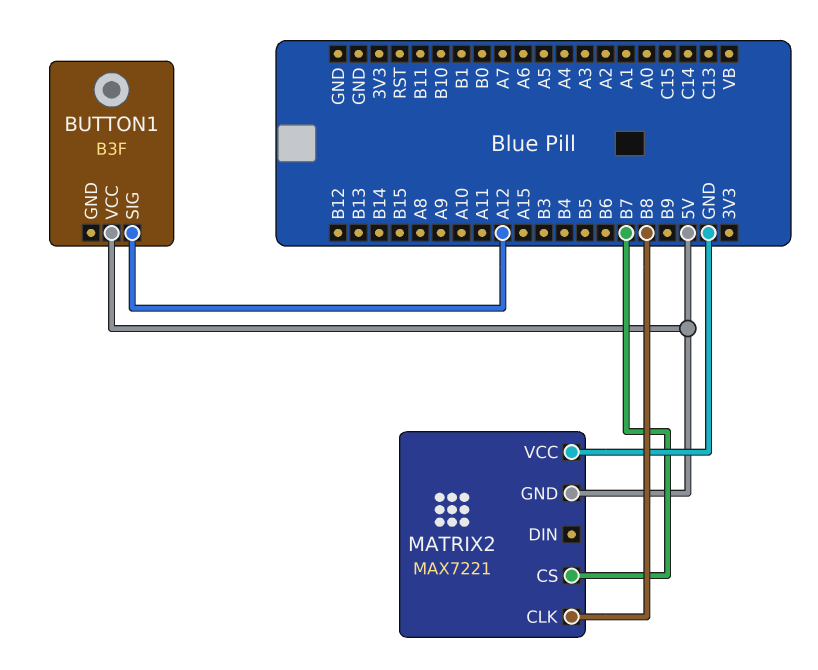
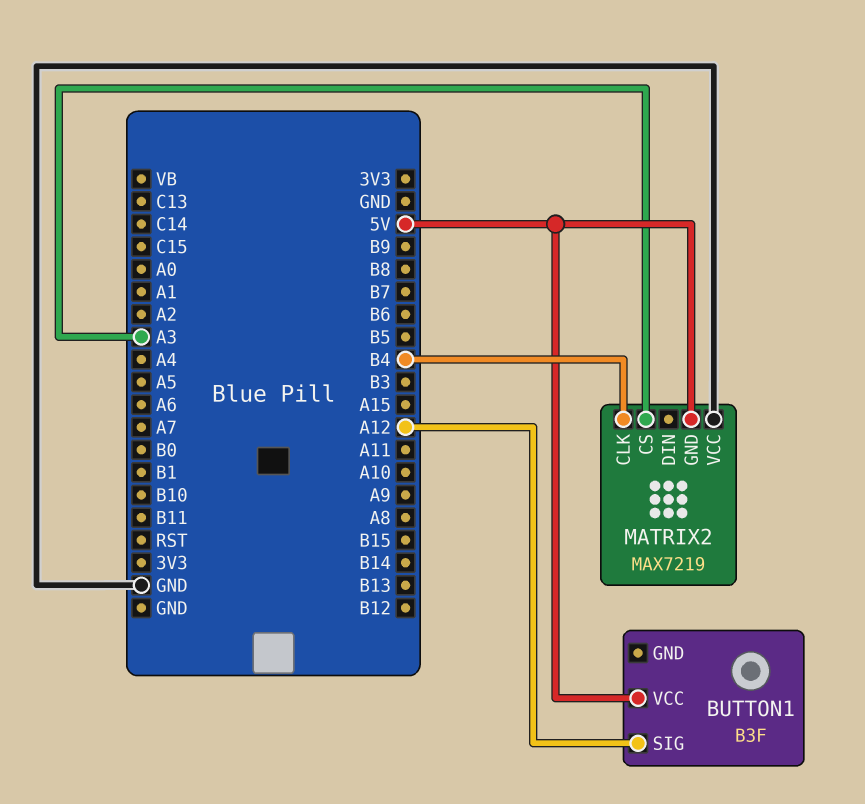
MATRIX2: MAX7221 -> MAX7219
MATRIX2 pin CLK: B8 -> B4
MATRIX2 pin CS: B7 -> A3

